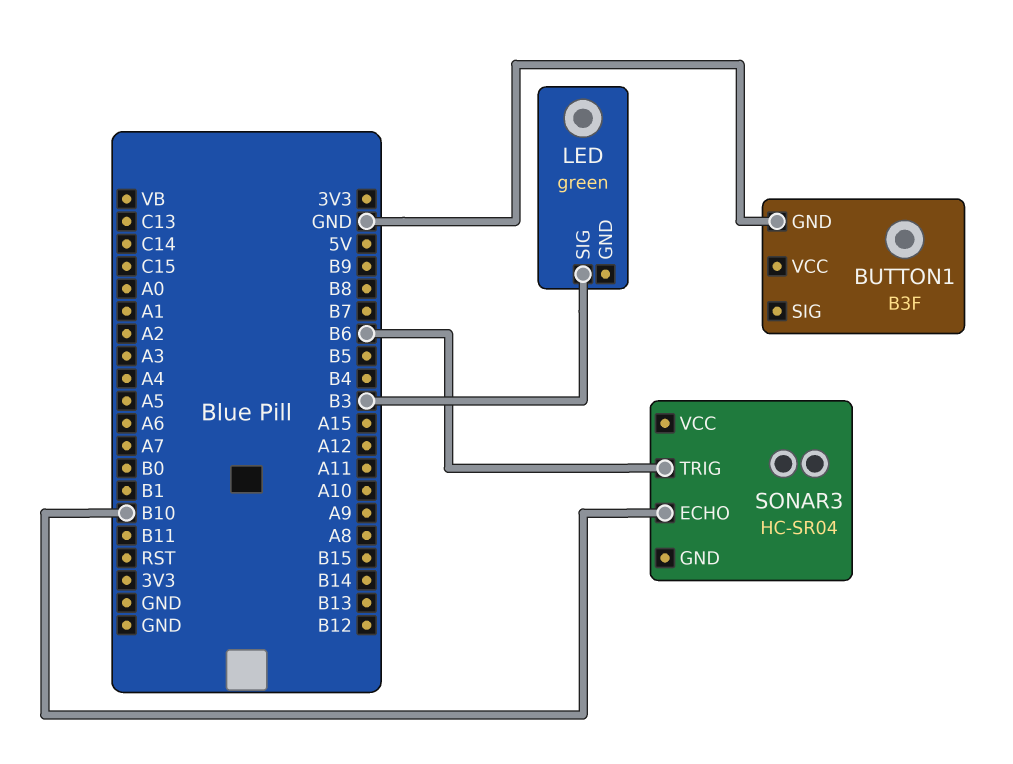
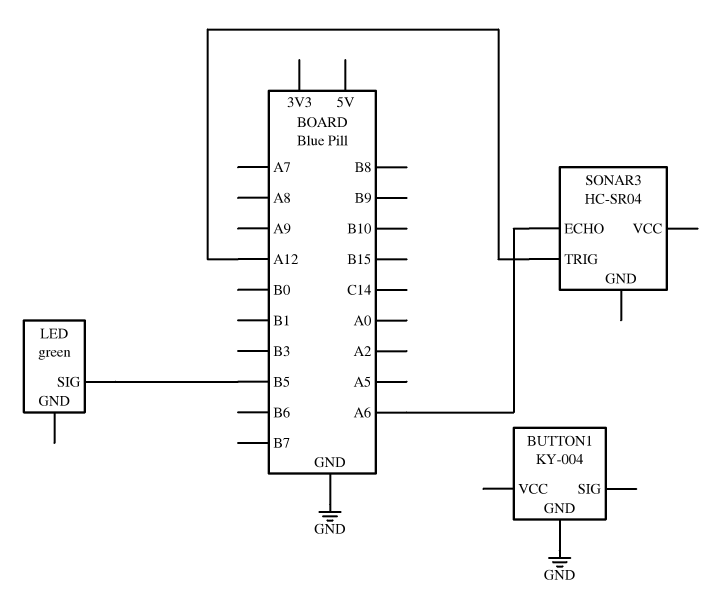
BUTTON1: B3F -> KY-004
LED pin SIG: B3 -> B5
SONAR3 pin ECHO: B10 -> A6
SONAR3 pin TRIG: B6 -> A12

